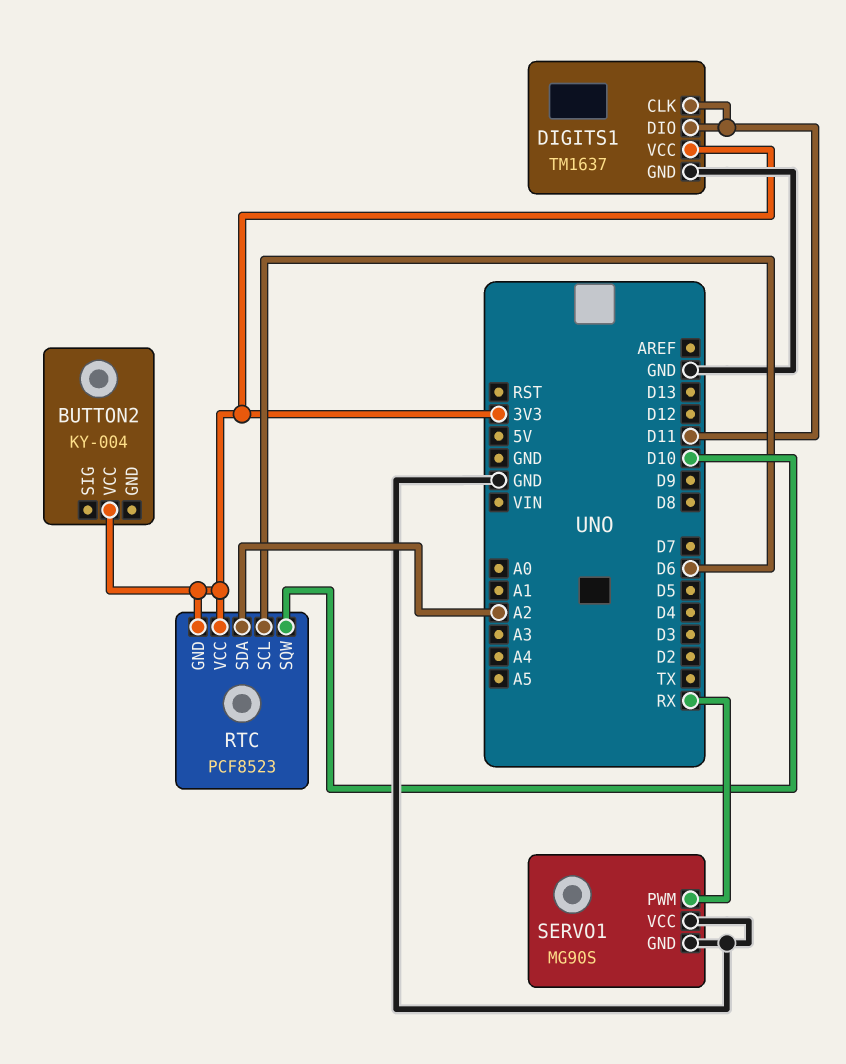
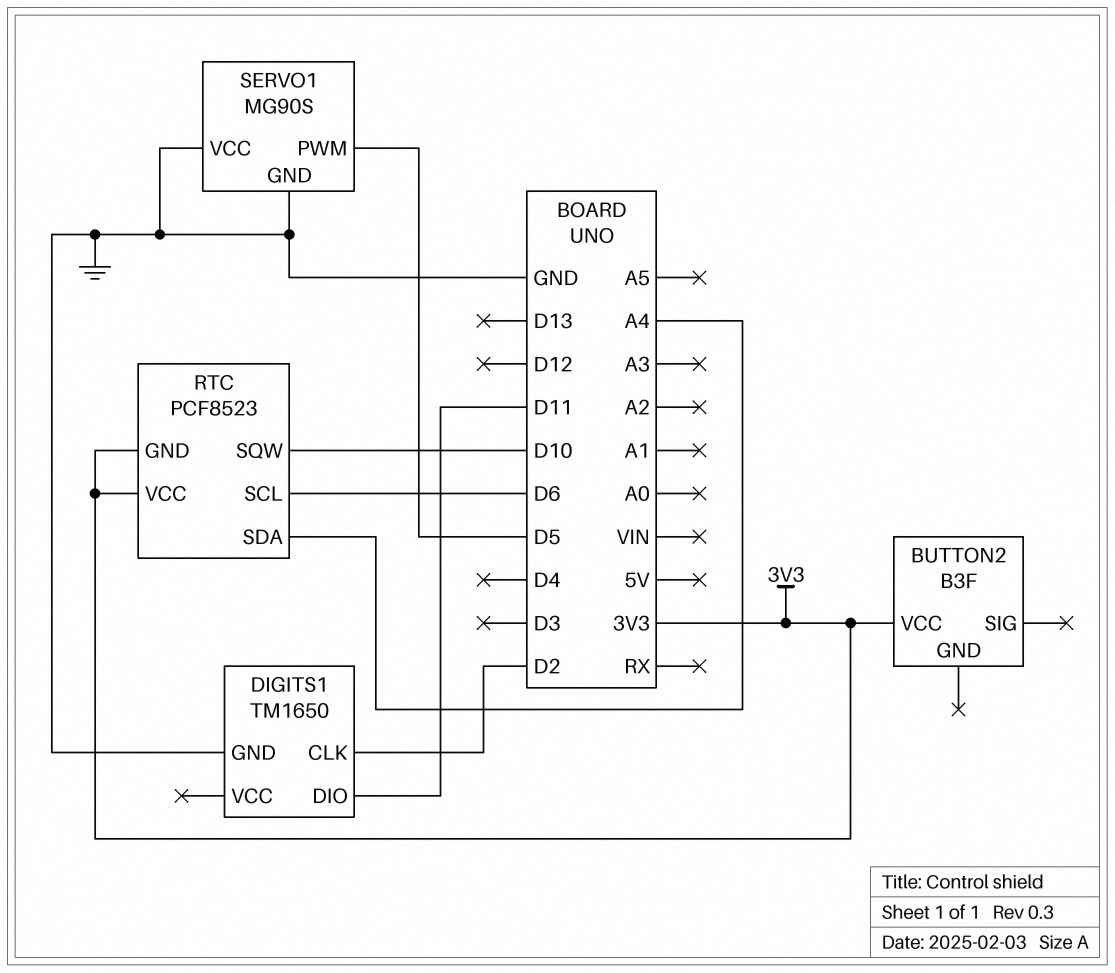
BUTTON2: KY-004 -> B3F
DIGITS1: TM1637 -> TM1650
DIGITS1 pin CLK: D11 -> D2
DIGITS1 pin VCC: 3V3 -> none
RTC pin SDA: A2 -> A4
SERVO1 pin PWM: RX -> D5

